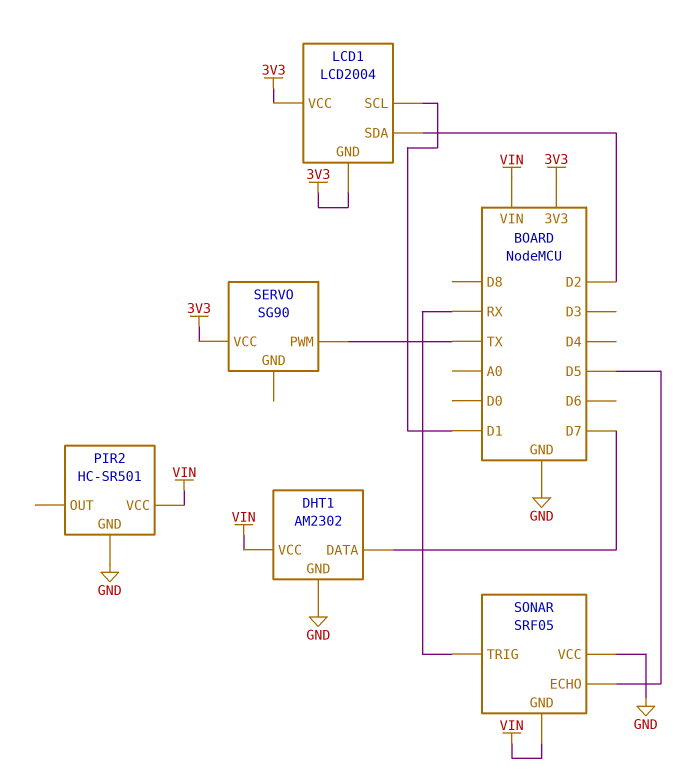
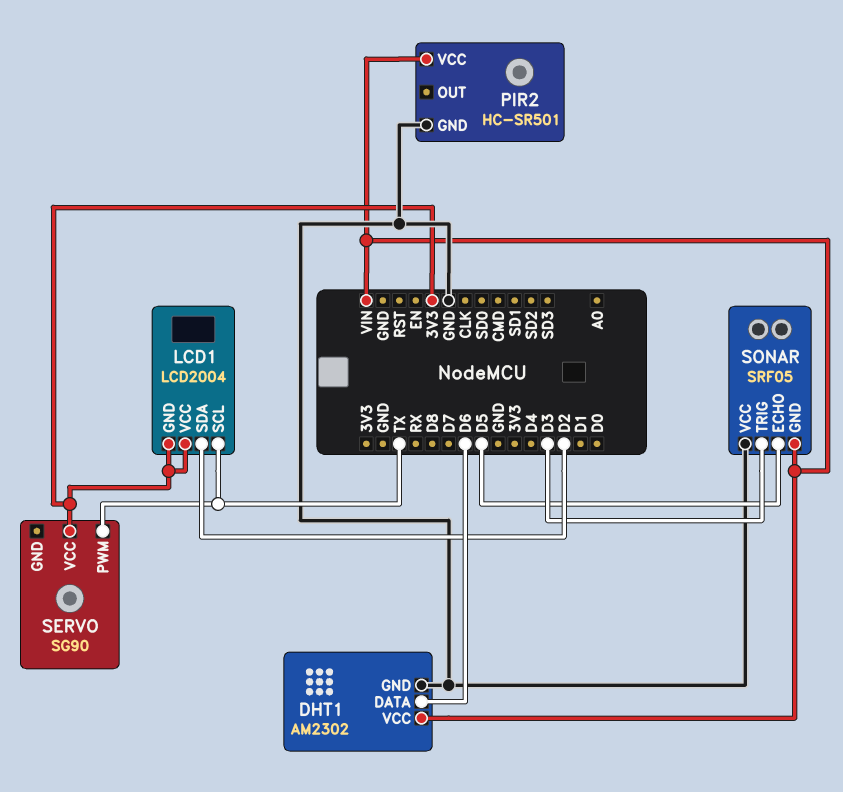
DHT1 pin DATA: D7 -> D6
LCD1 pin SCL: D1 -> TX
SONAR pin TRIG: RX -> D3

